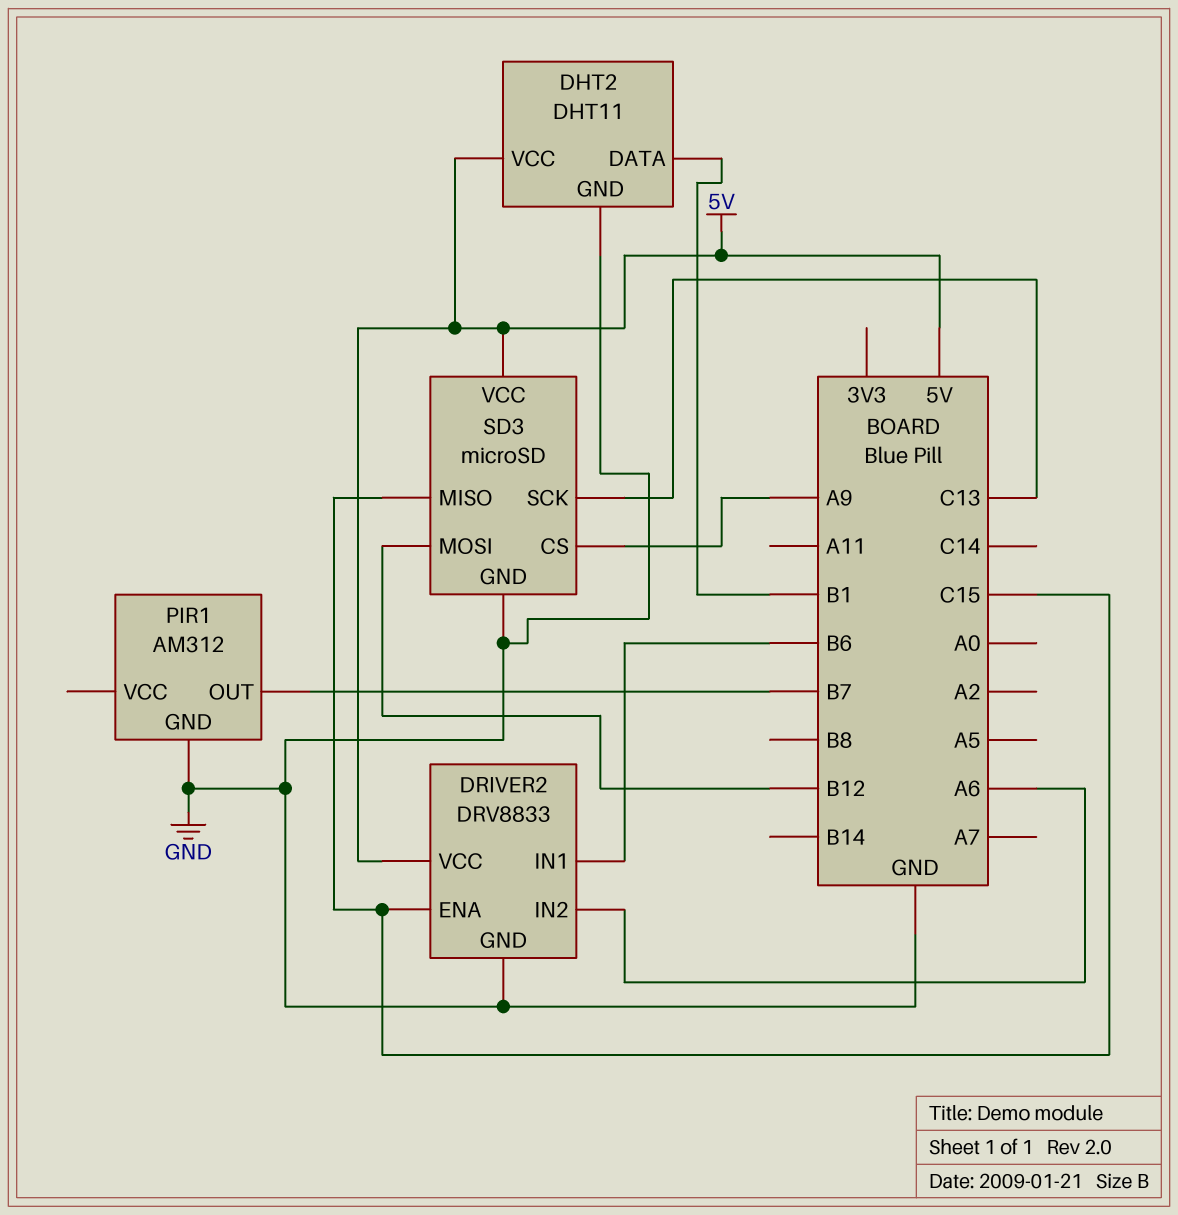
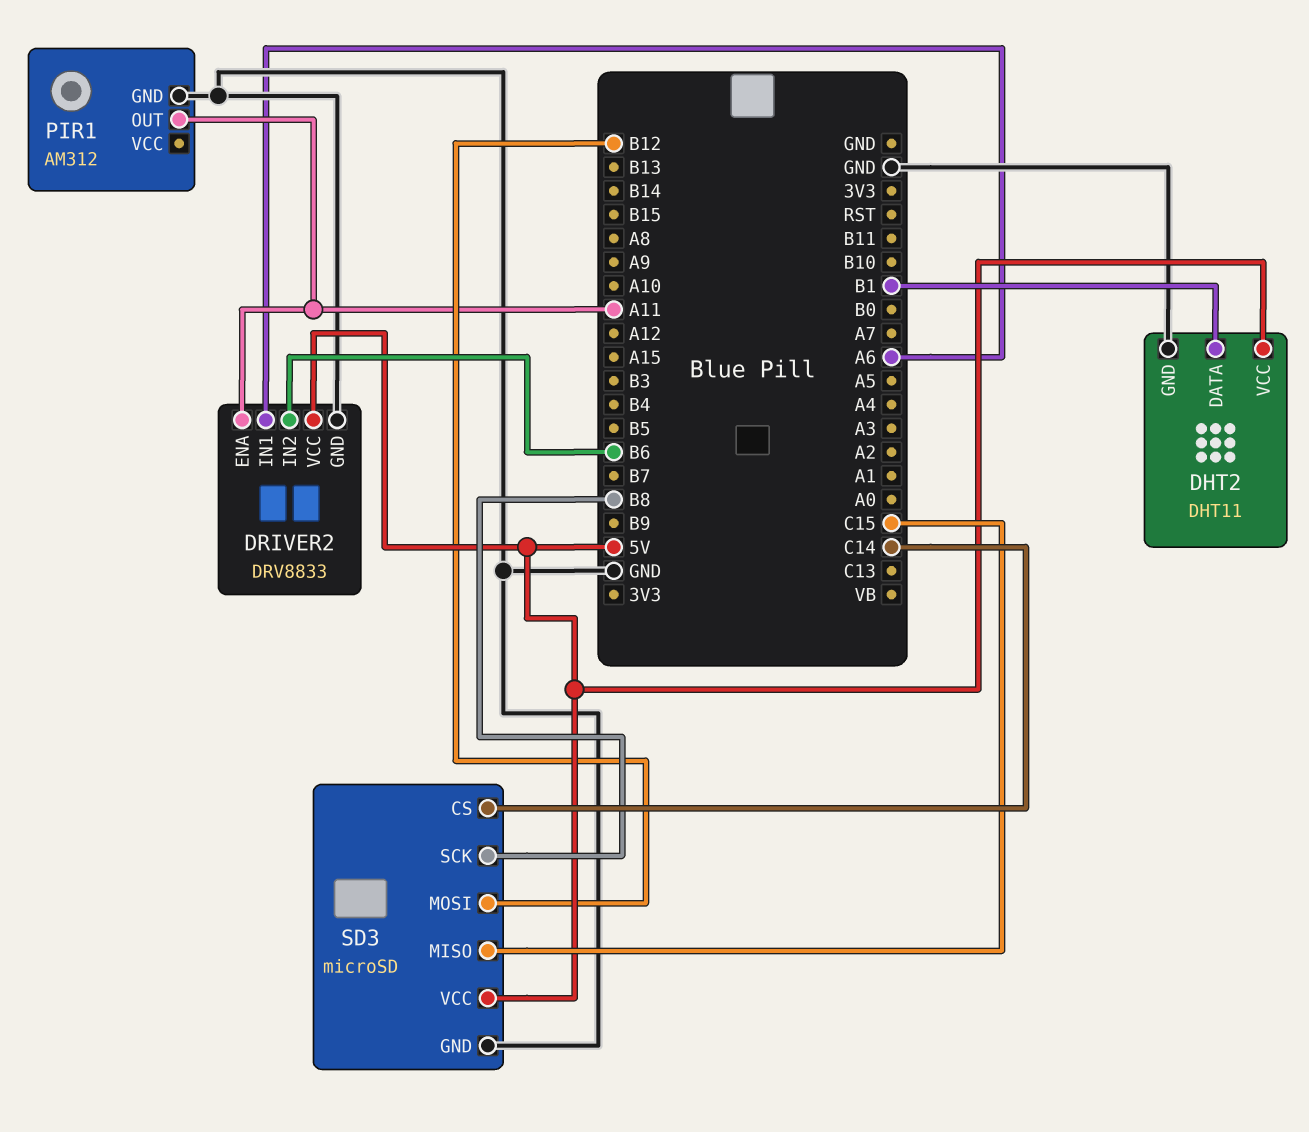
DRIVER2 pin ENA: C15 -> A11
DRIVER2 pin IN1: B6 -> A6
DRIVER2 pin IN2: A6 -> B6
PIR1 pin OUT: B7 -> A11
SD3 pin CS: A9 -> C14
SD3 pin SCK: C13 -> B8

